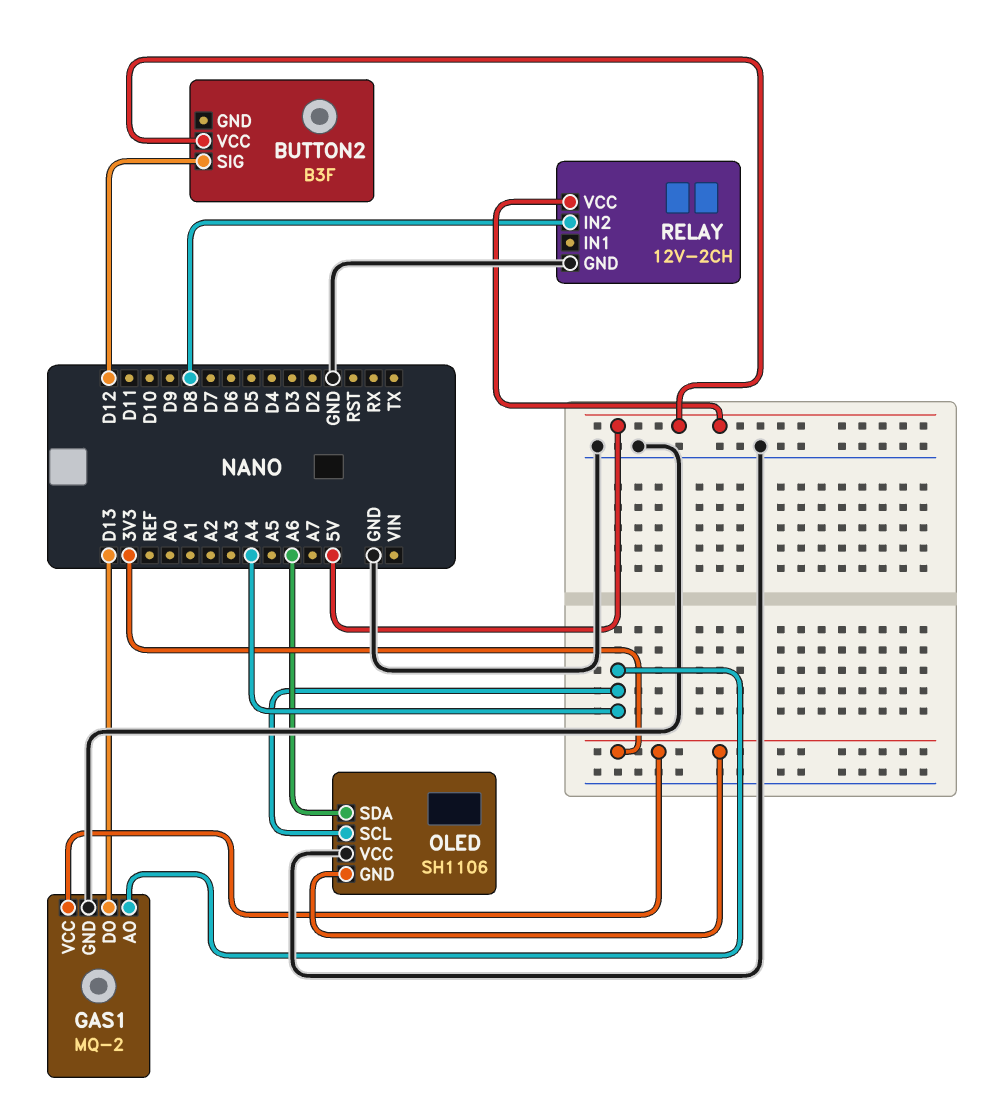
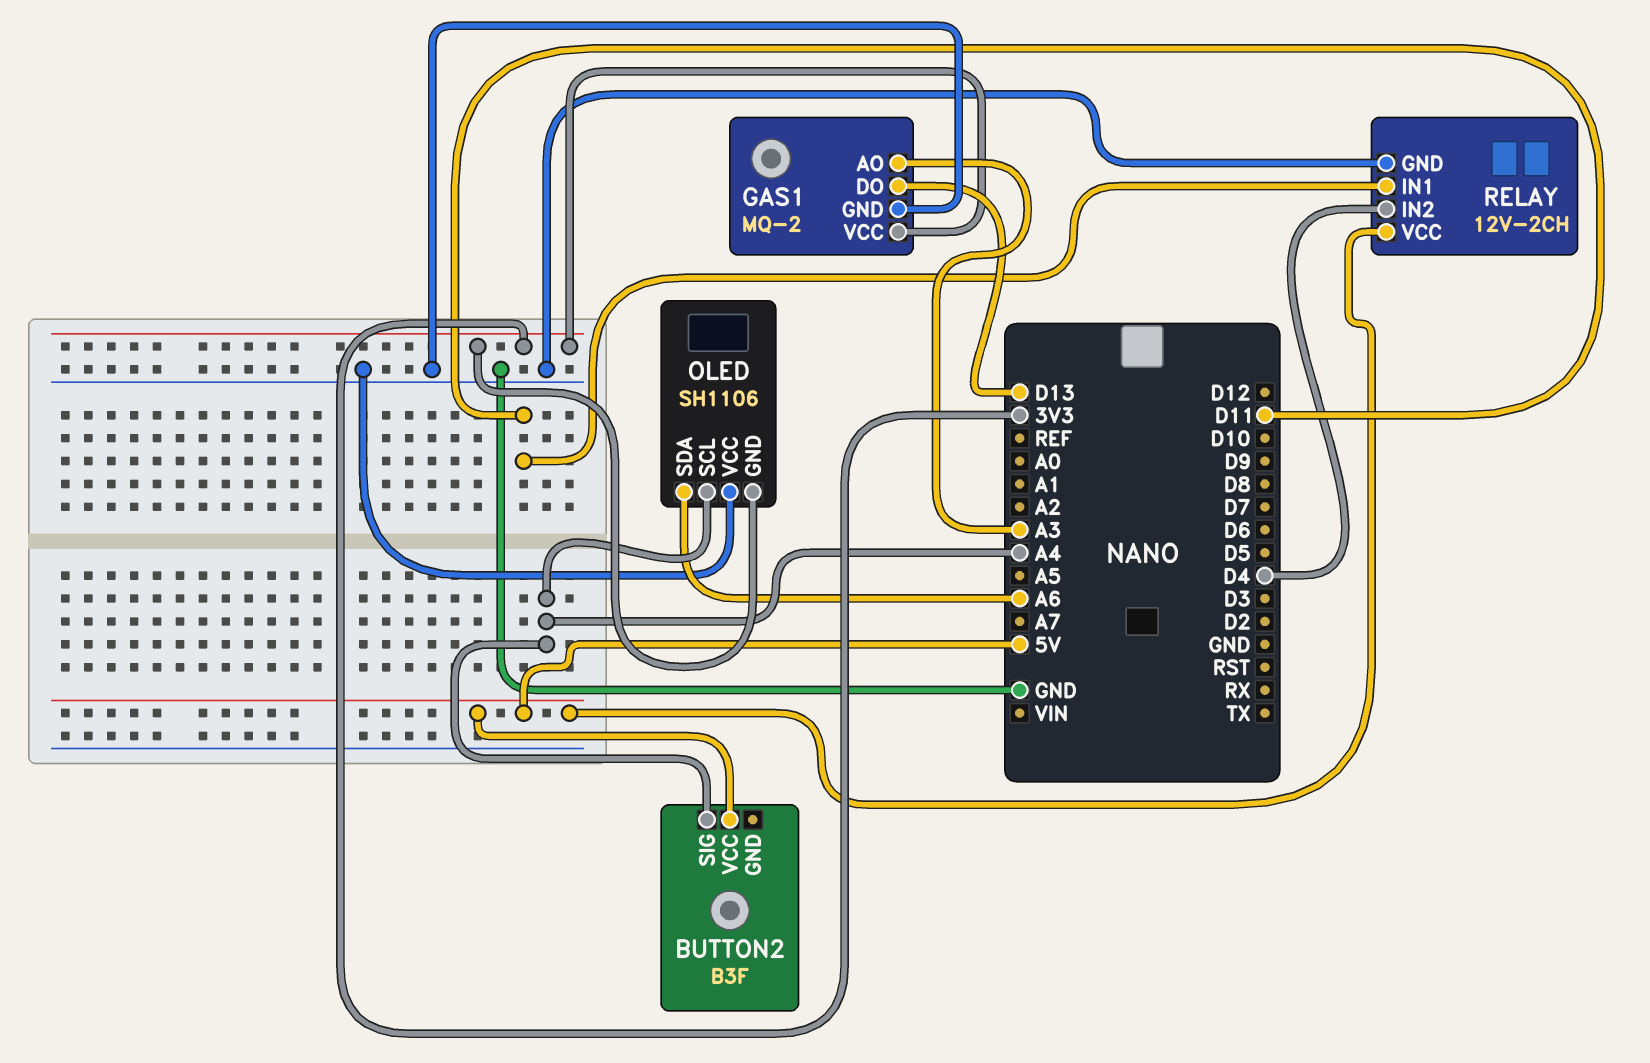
BUTTON2 pin SIG: D12 -> A4
GAS1 pin AO: A4 -> A3
RELAY pin IN1: none -> D11
RELAY pin IN2: D8 -> D4

